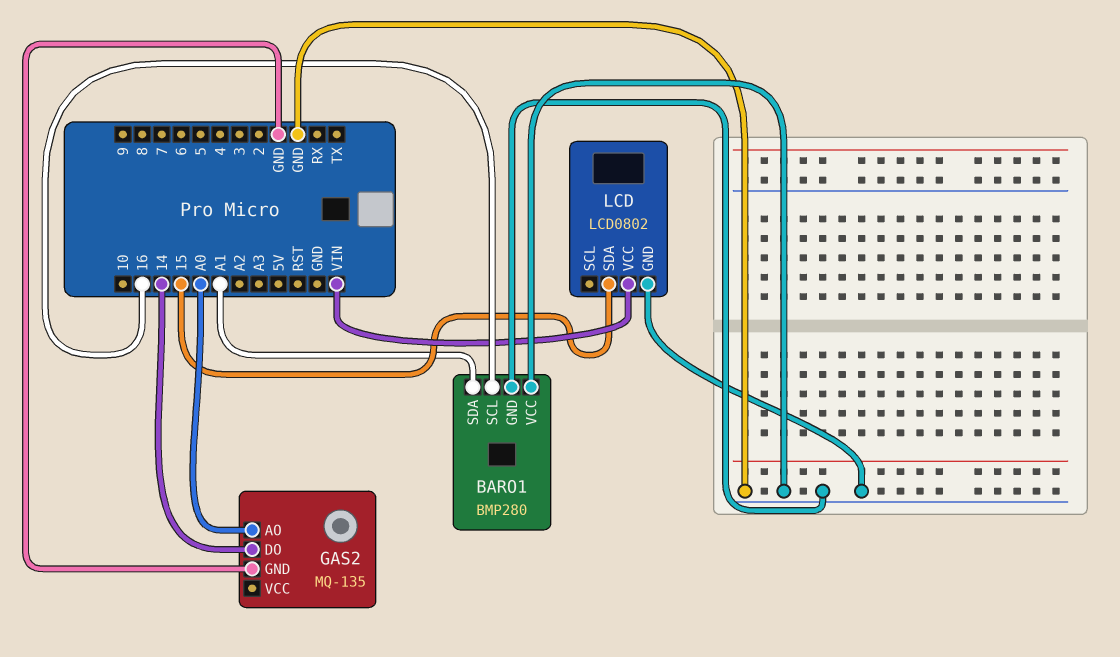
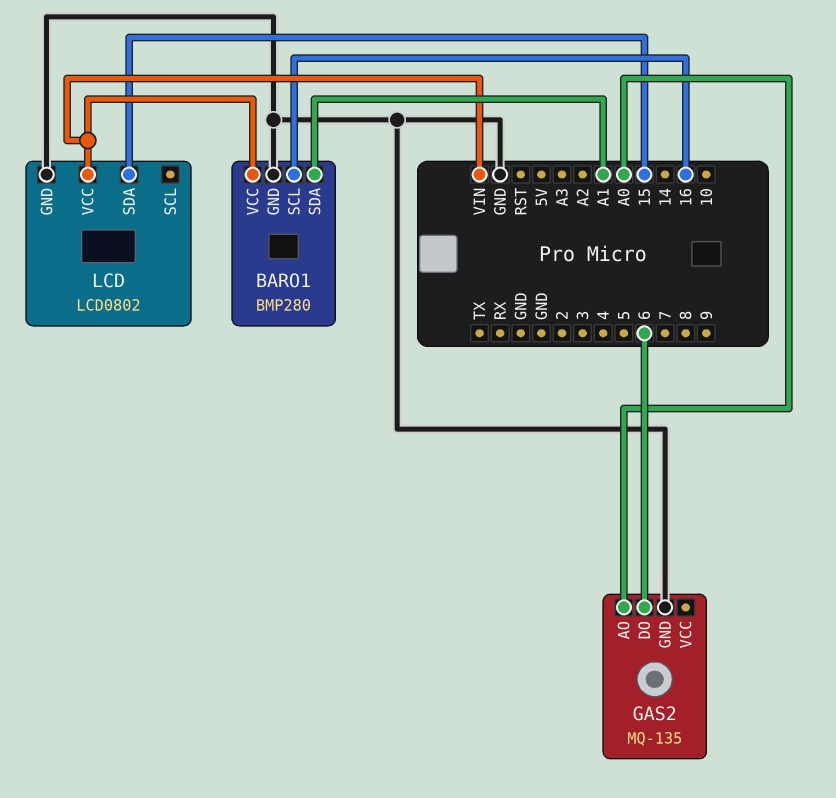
BARO1 pin VCC: GND -> VIN
GAS2 pin DO: 14 -> 6

